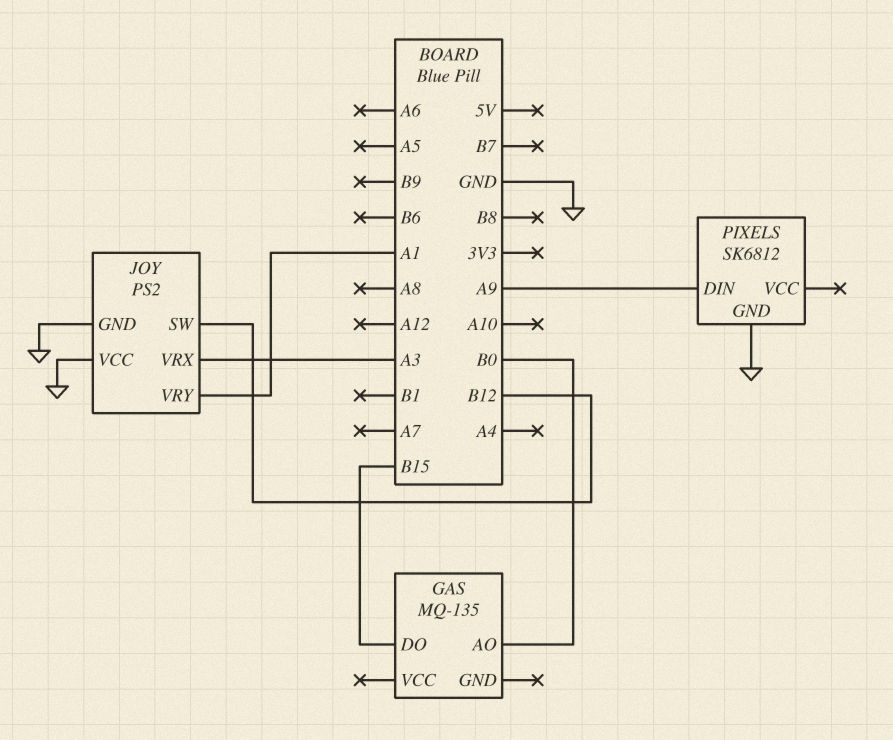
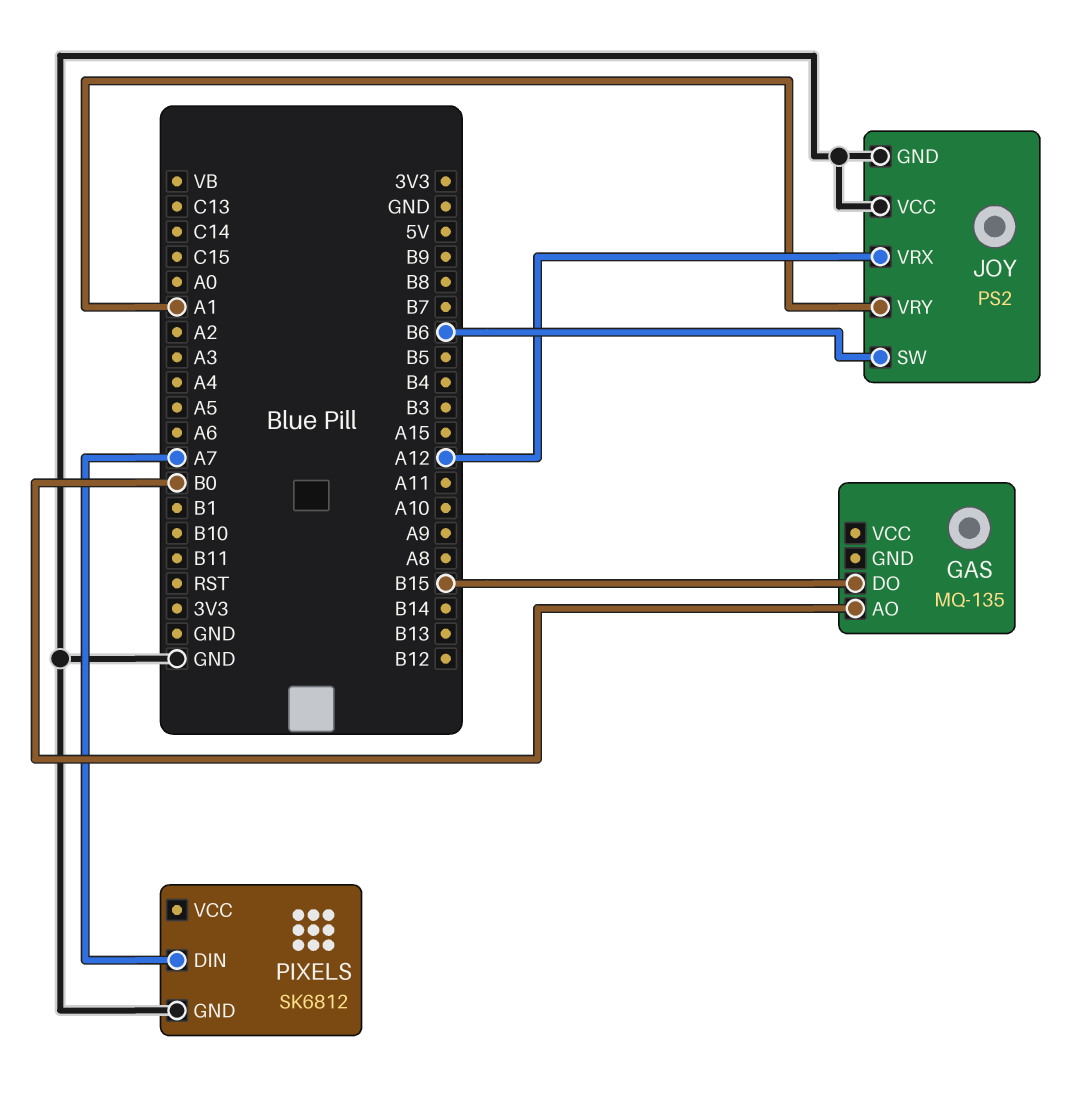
JOY pin SW: B12 -> B6
JOY pin VRX: A3 -> A12
PIXELS pin DIN: A9 -> A7

